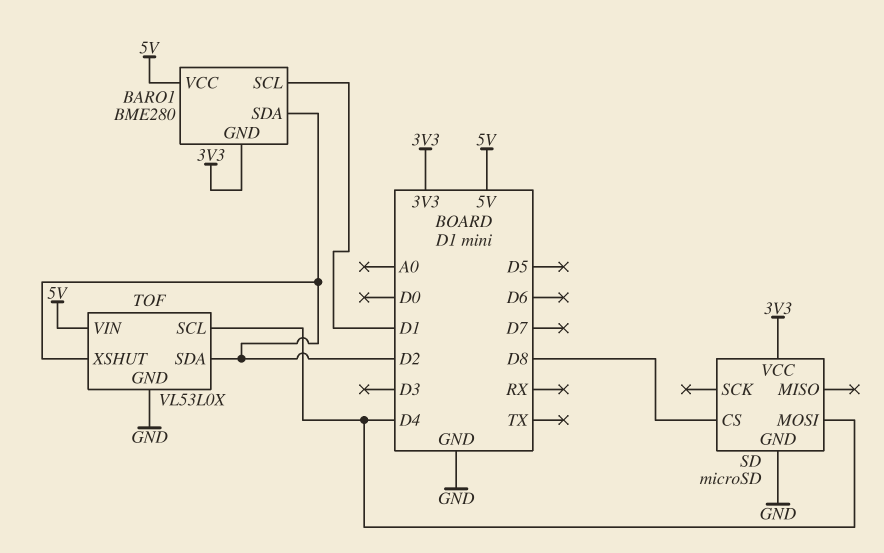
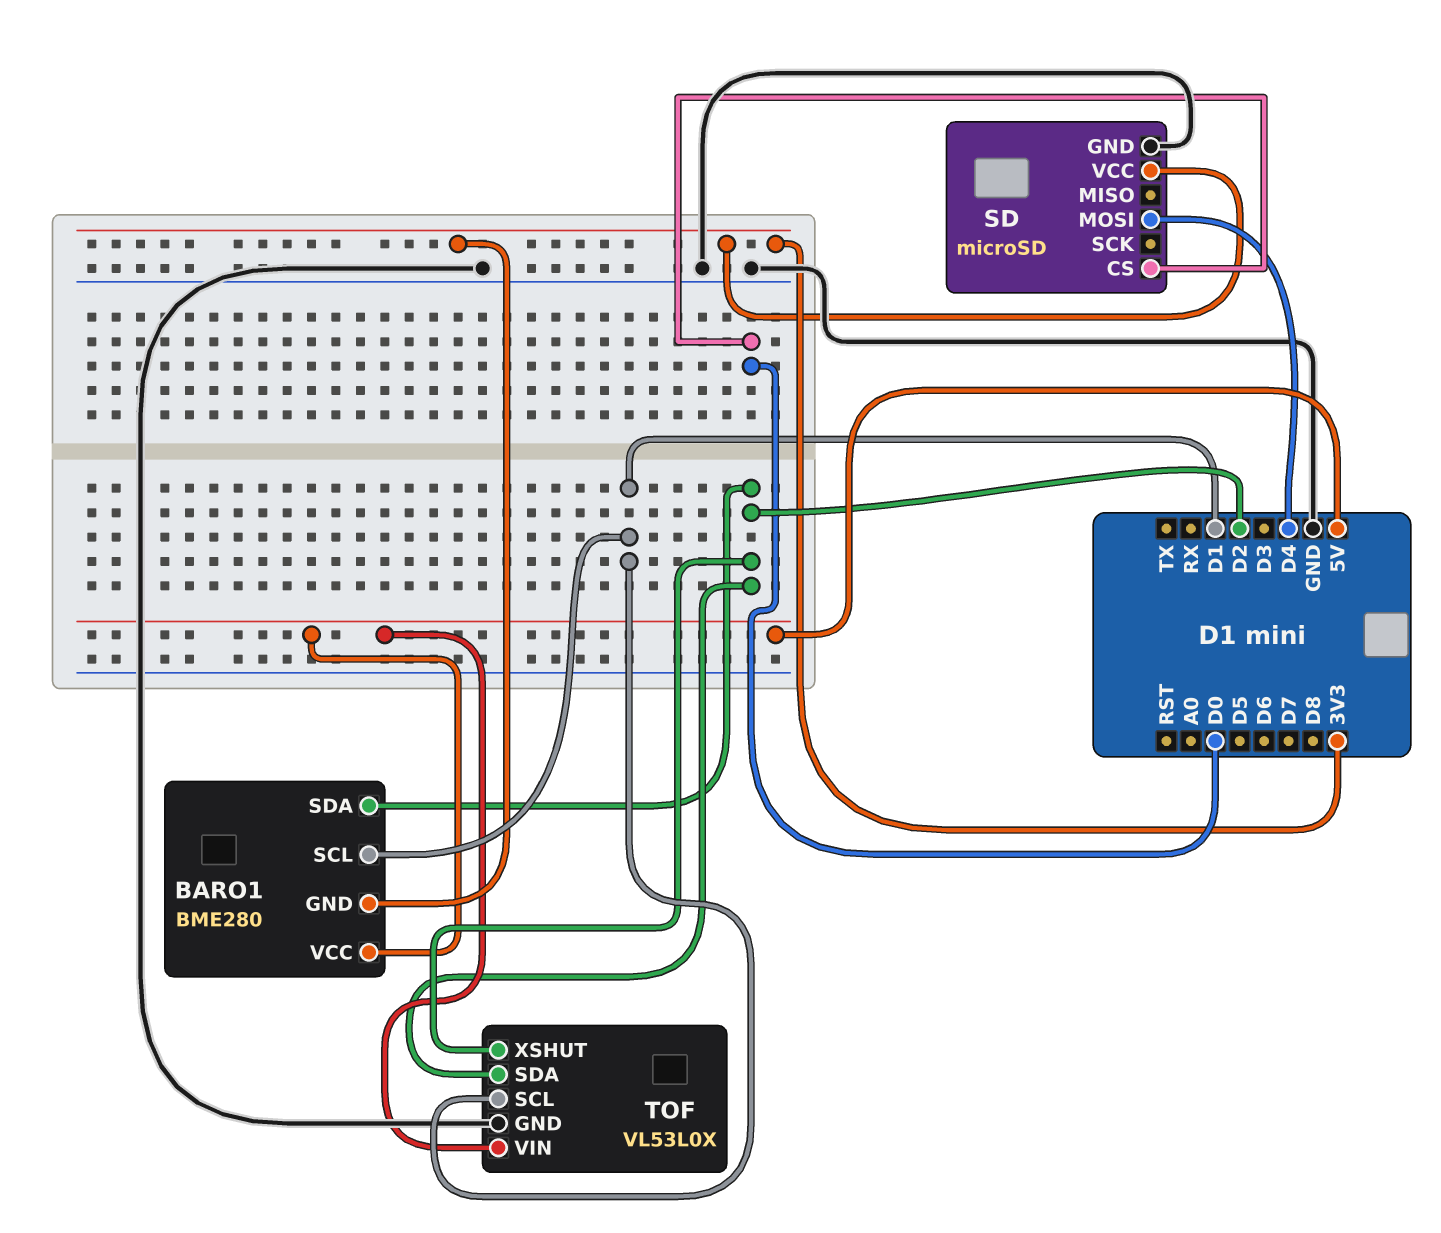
SD pin CS: D8 -> D0
TOF pin SCL: D4 -> D1

